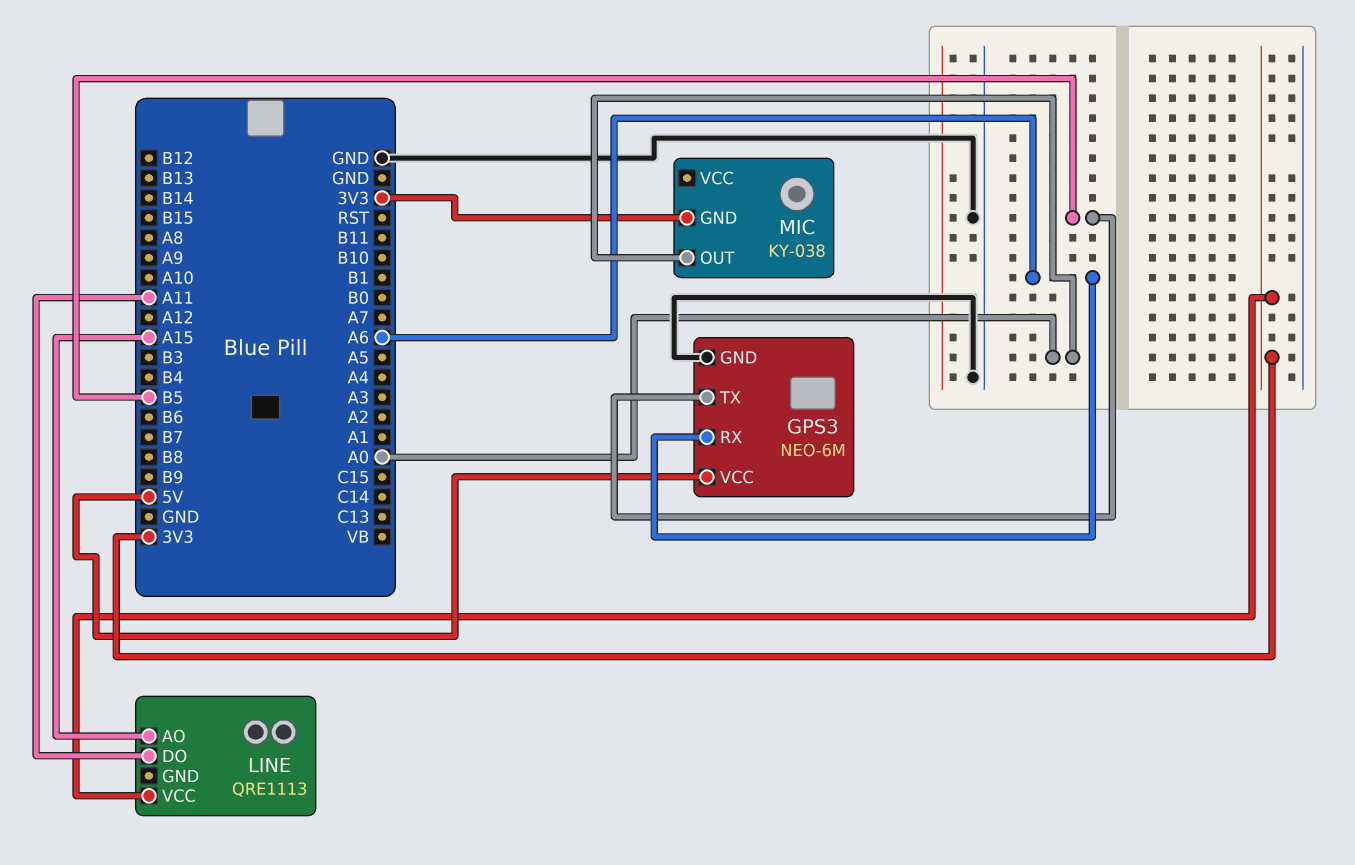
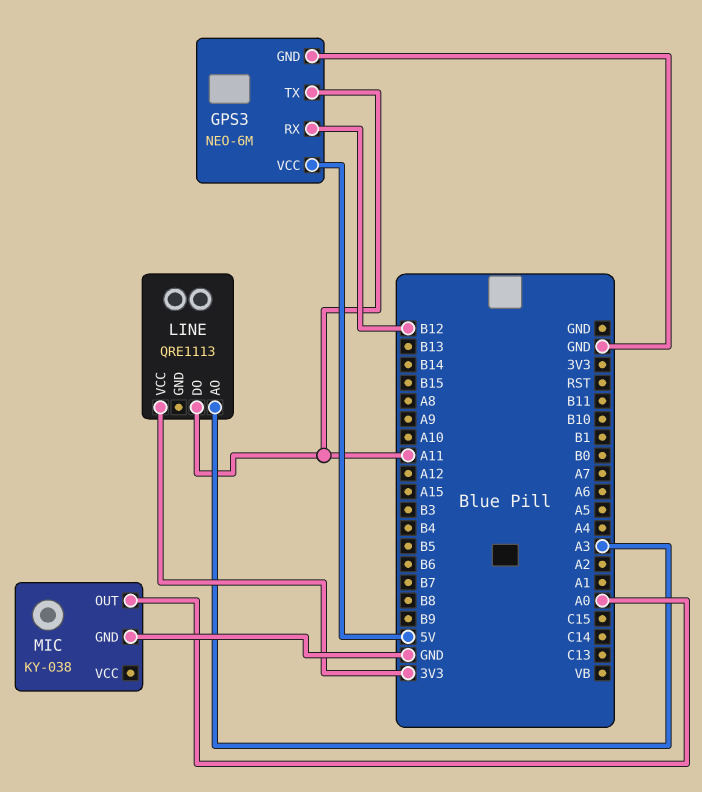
GPS3 pin RX: A6 -> B12
GPS3 pin TX: B5 -> A11
LINE pin AO: A15 -> A3
MIC pin GND: 3V3 -> GND

